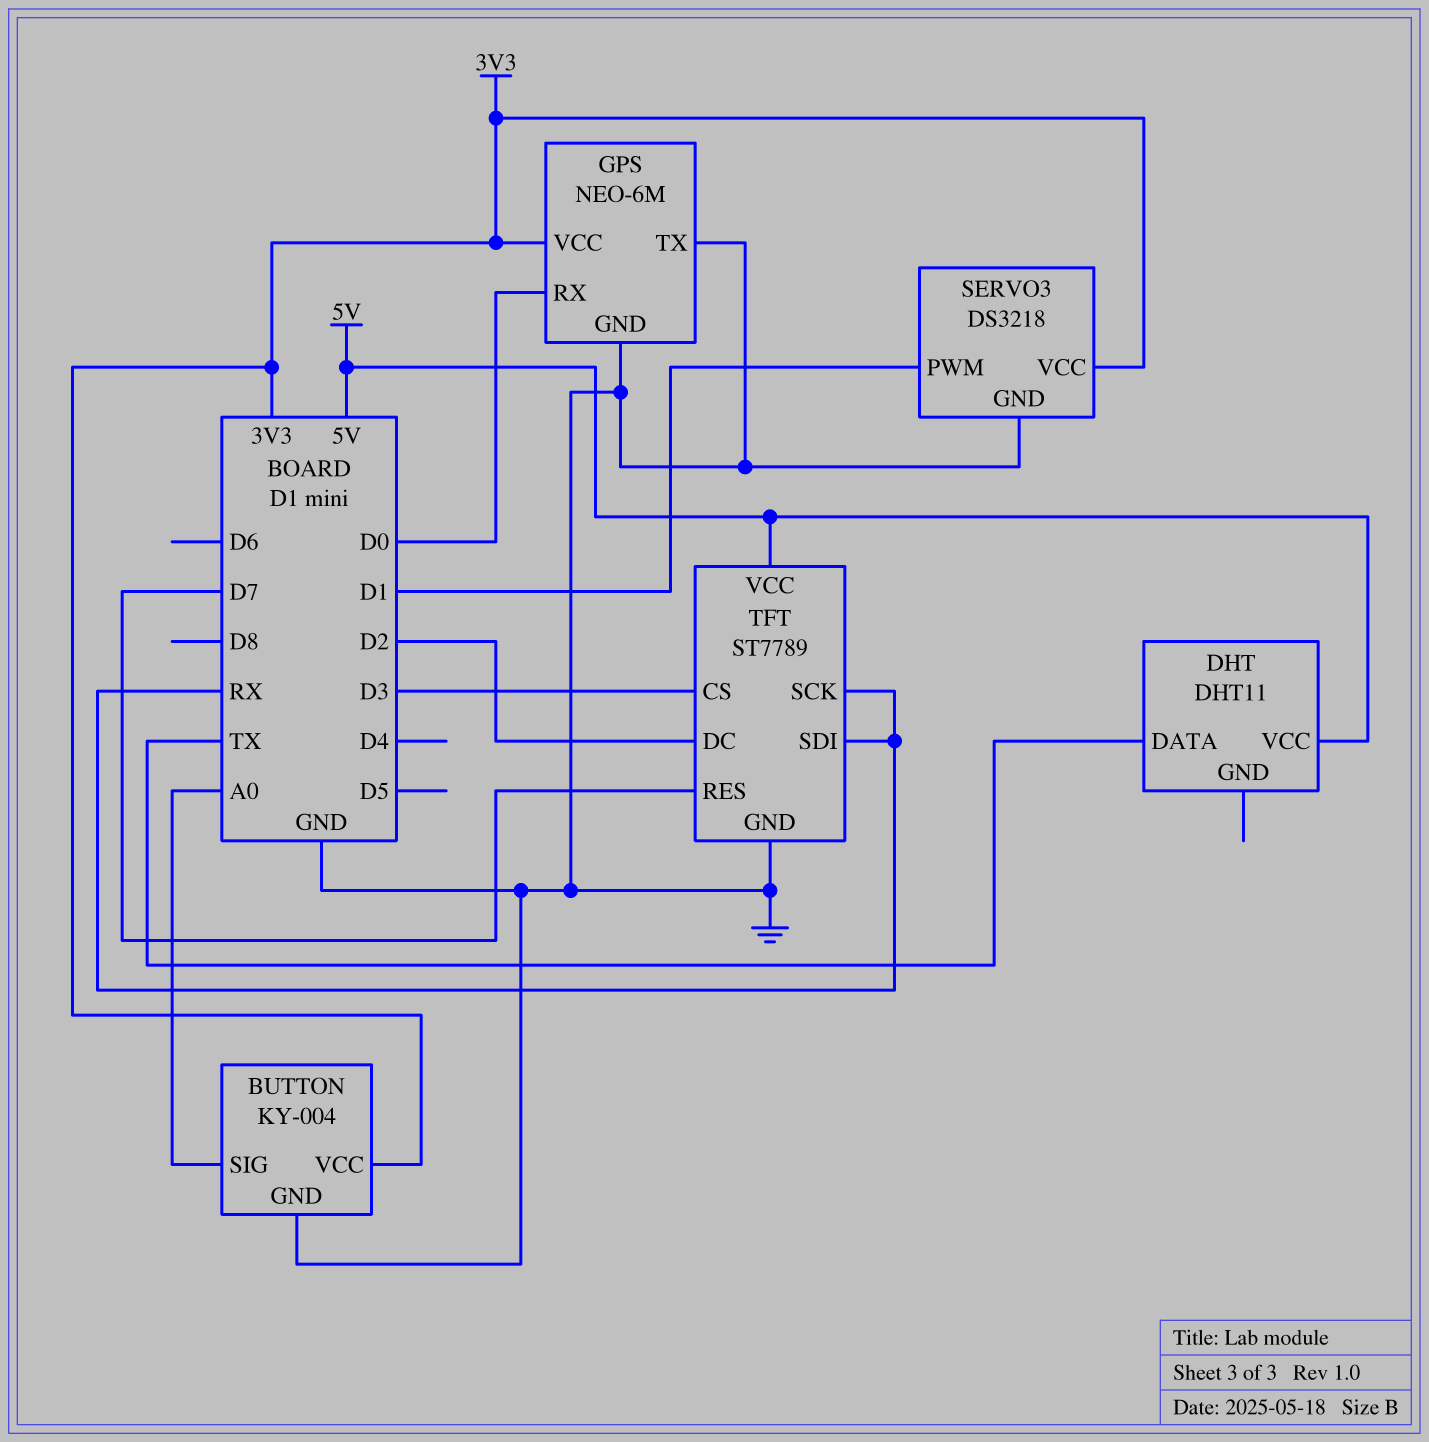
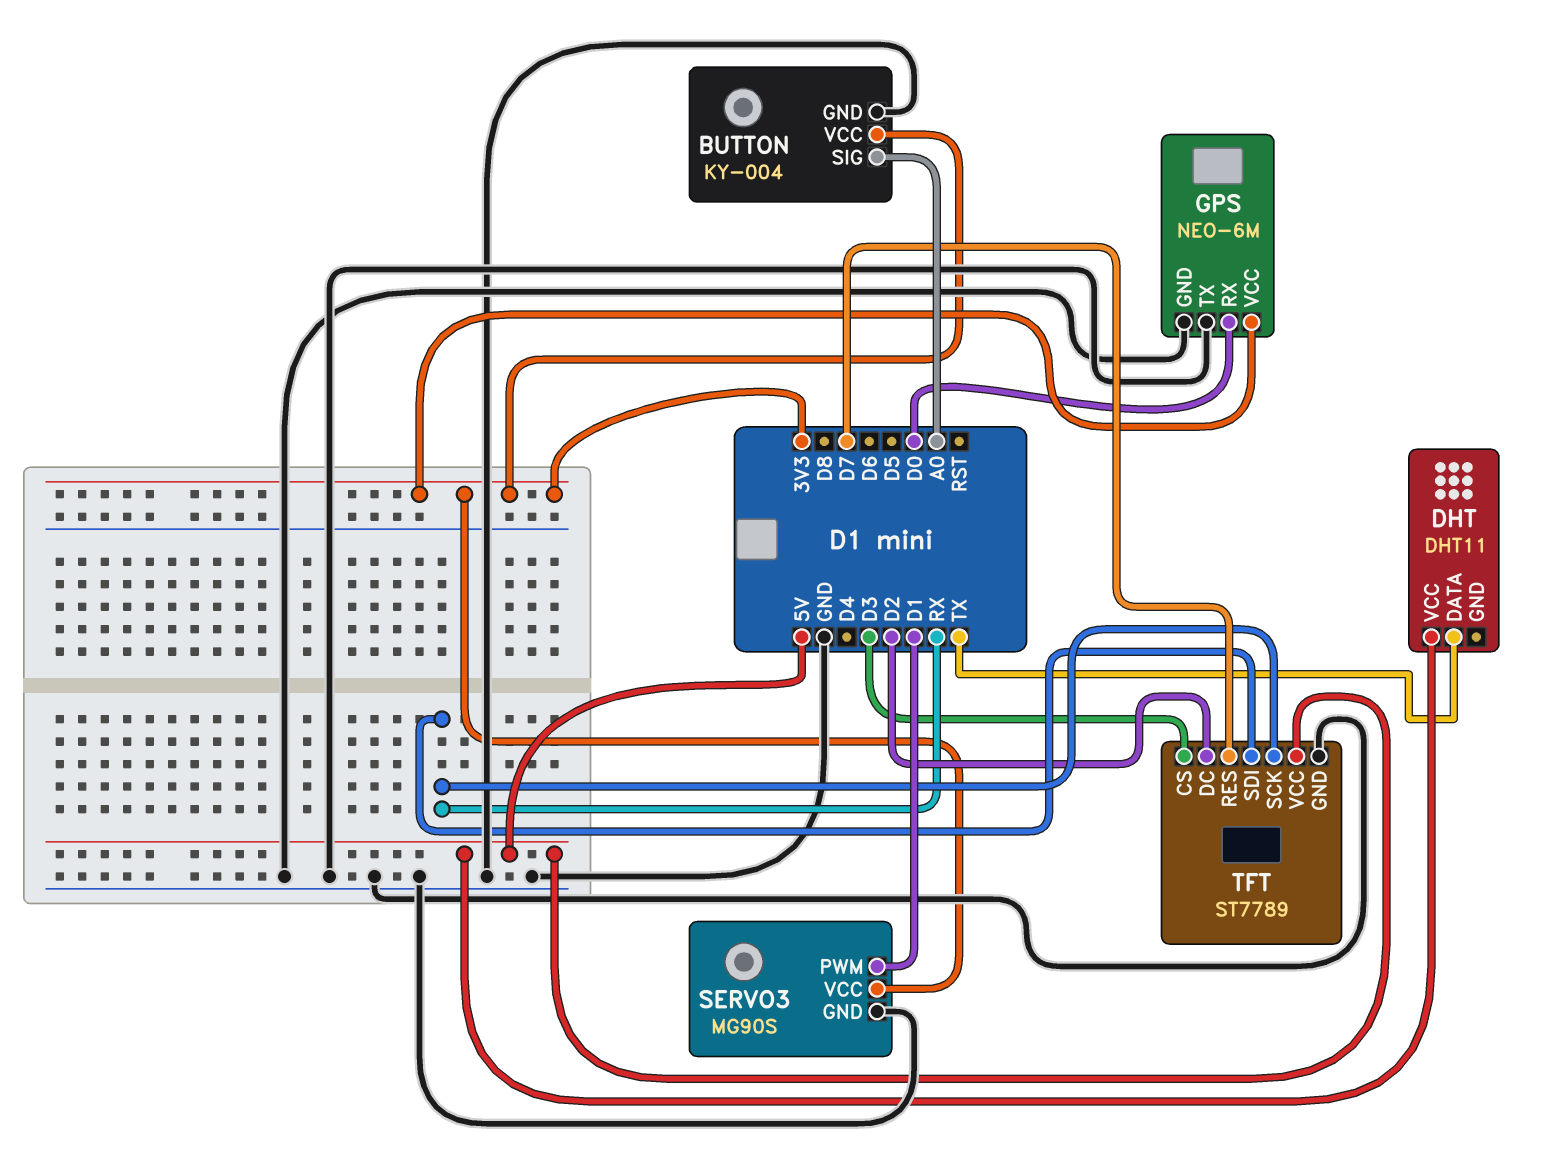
SERVO3: DS3218 -> MG90S

